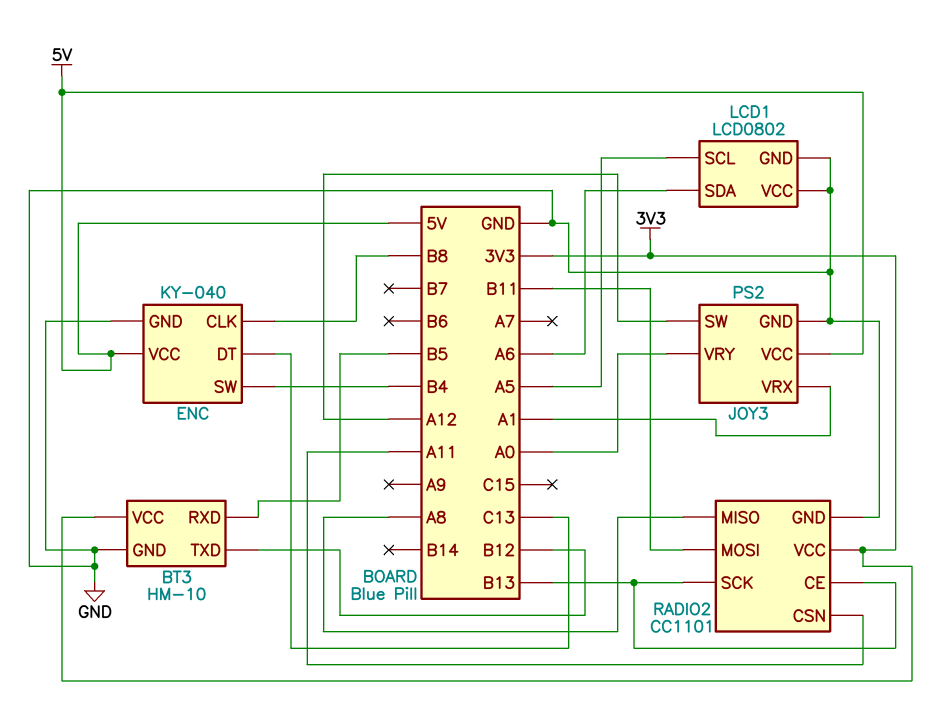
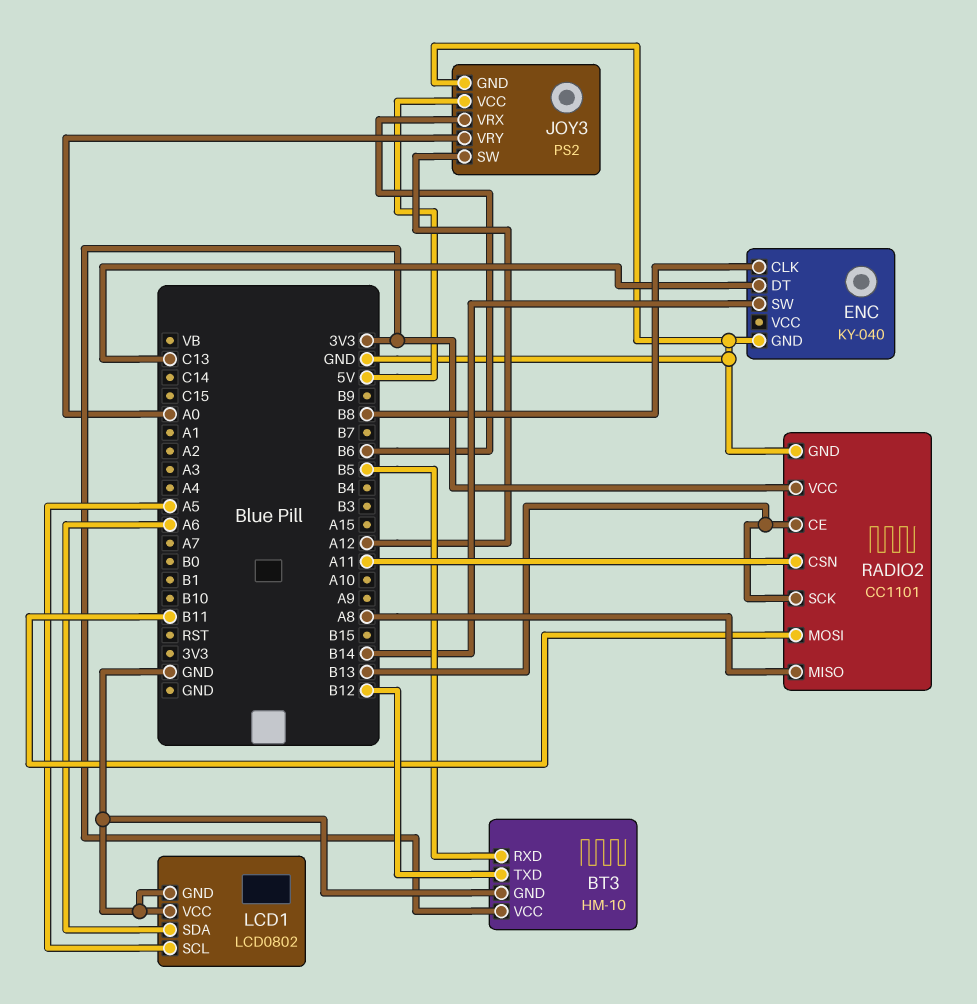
ENC pin SW: B4 -> B14
ENC pin VCC: 5V -> none
JOY3 pin VRX: A1 -> B6

